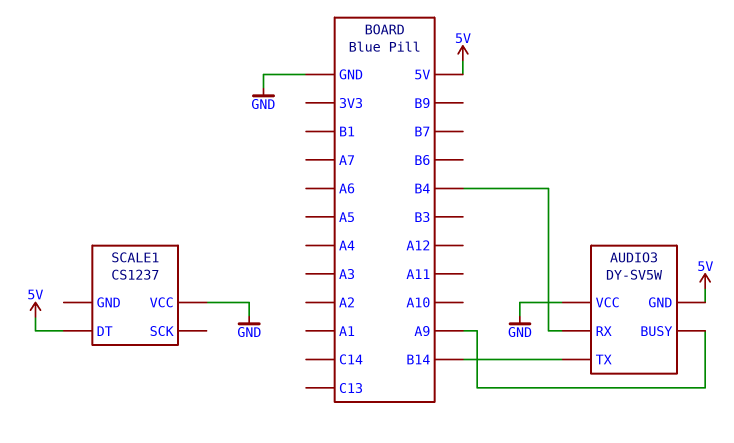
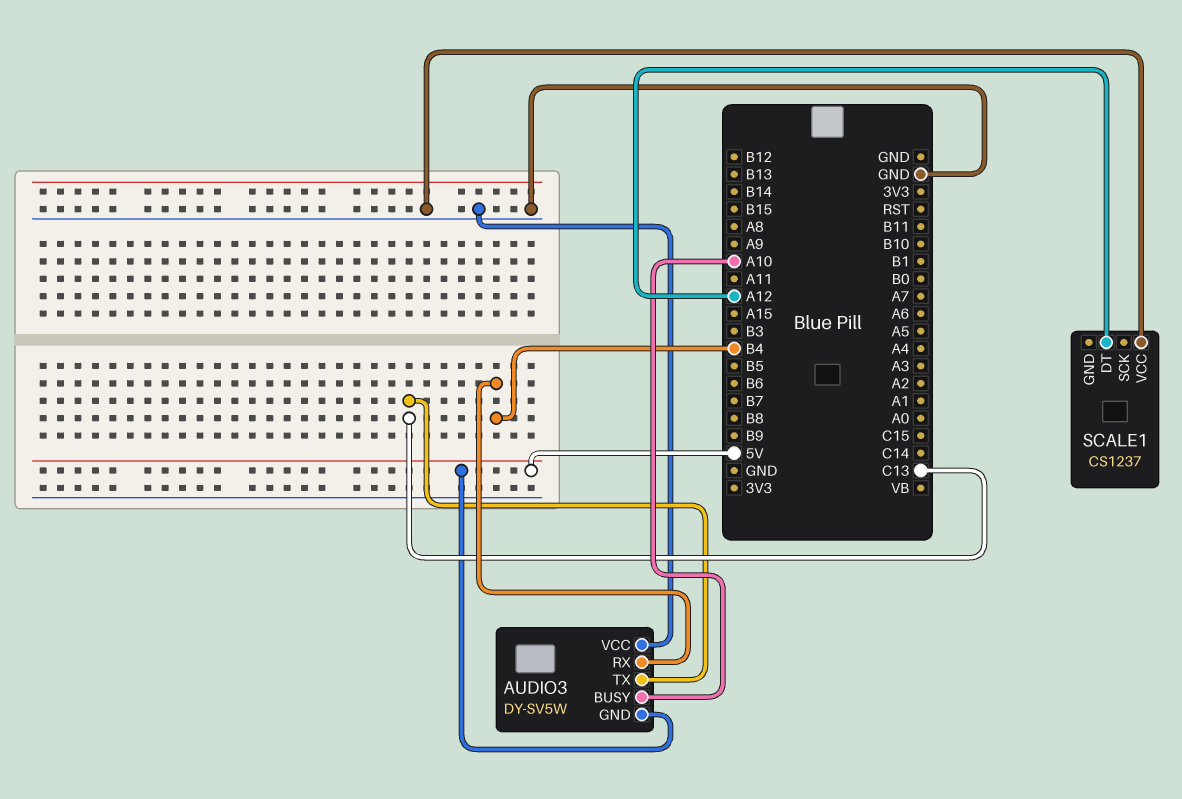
AUDIO3 pin BUSY: A9 -> A10
AUDIO3 pin TX: B14 -> C13
SCALE1 pin DT: 5V -> A12

